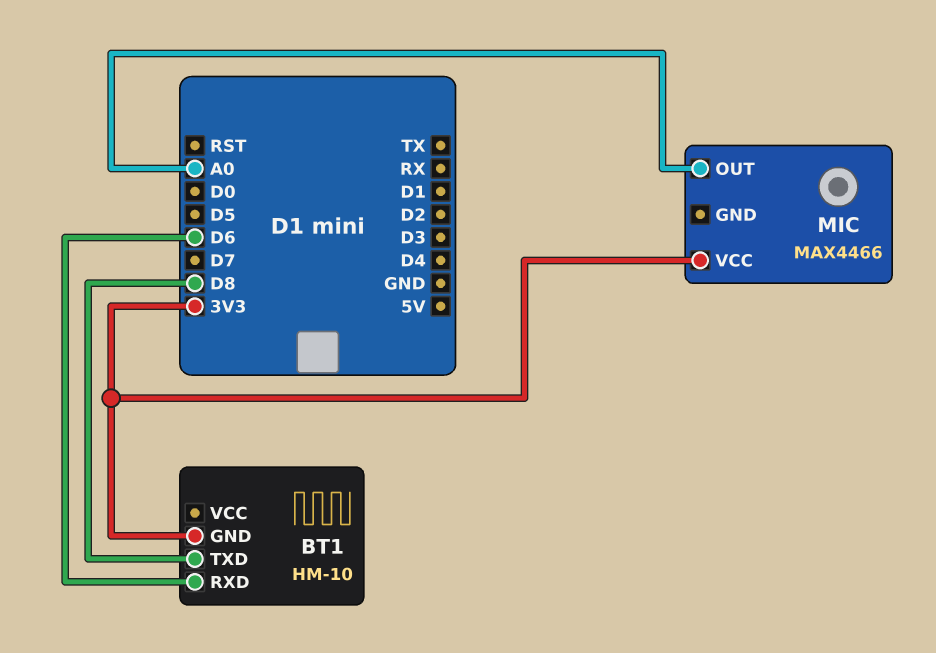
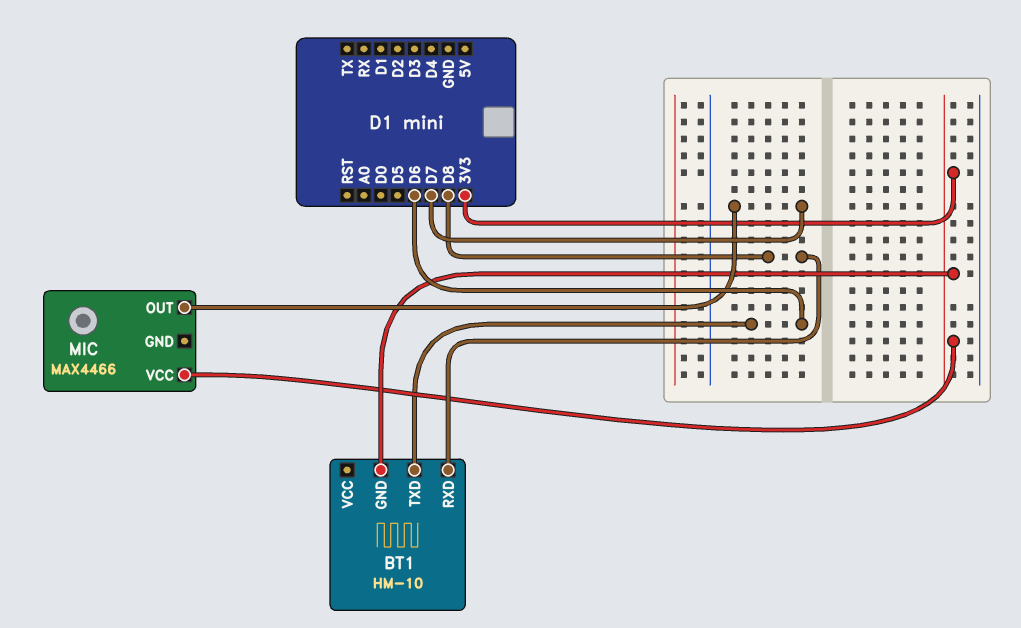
BT1 pin RXD: D6 -> D8
BT1 pin TXD: D8 -> D6
MIC pin OUT: A0 -> D7

